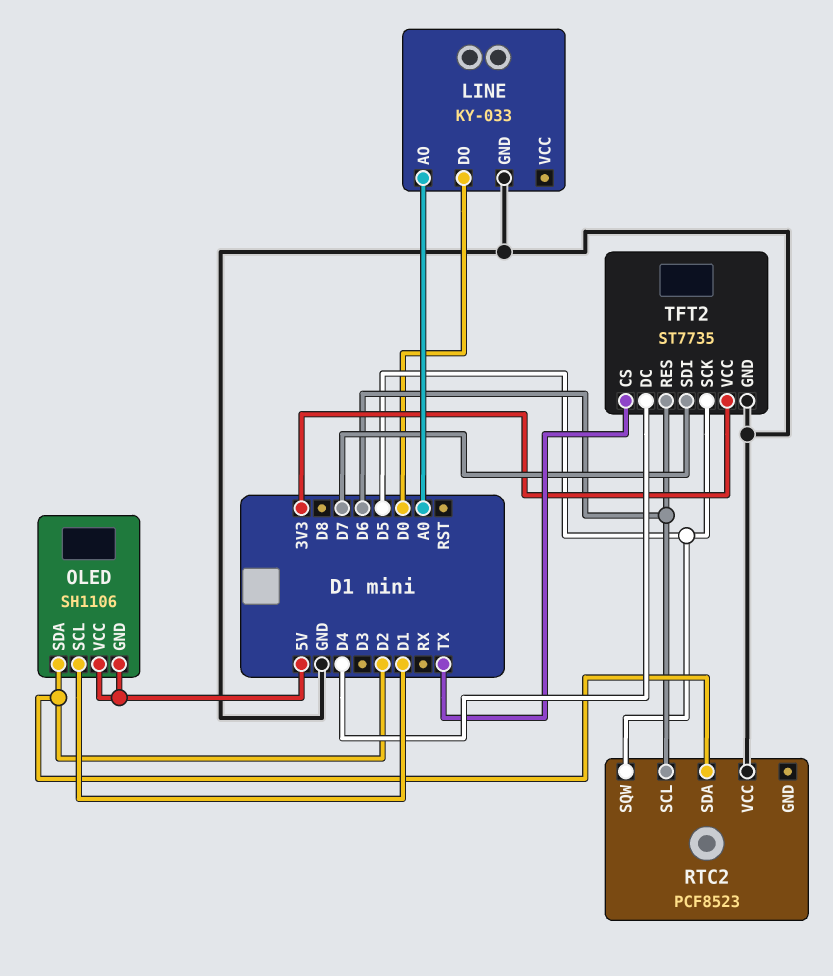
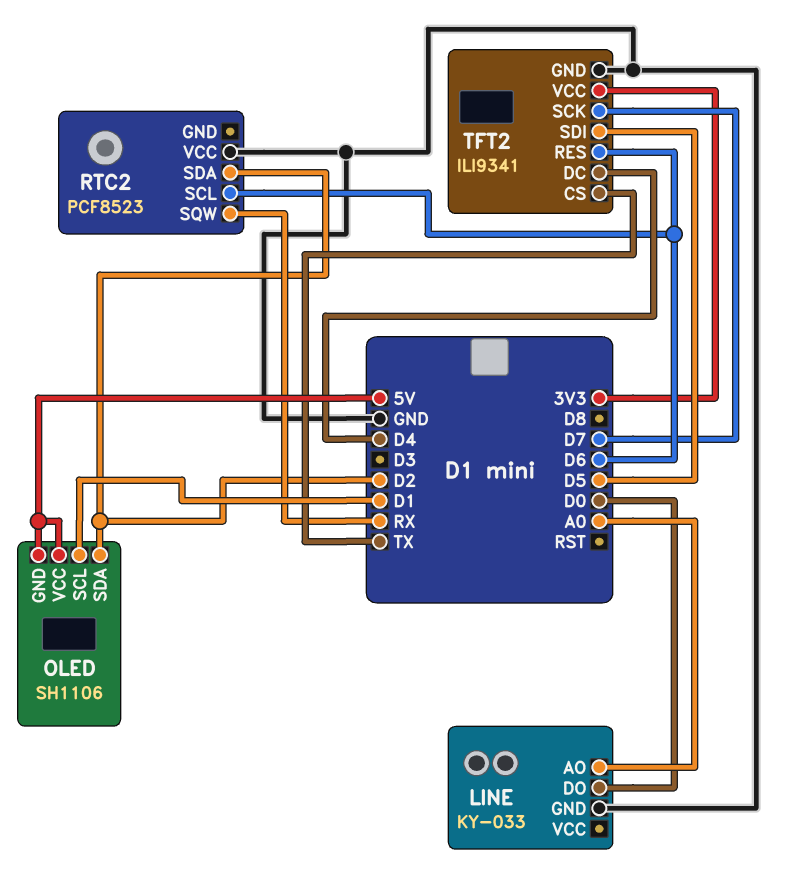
RTC2 pin SQW: D5 -> RX
TFT2: ST7735 -> ILI9341
TFT2 pin SCK: D5 -> D7
TFT2 pin SDI: D7 -> D5

